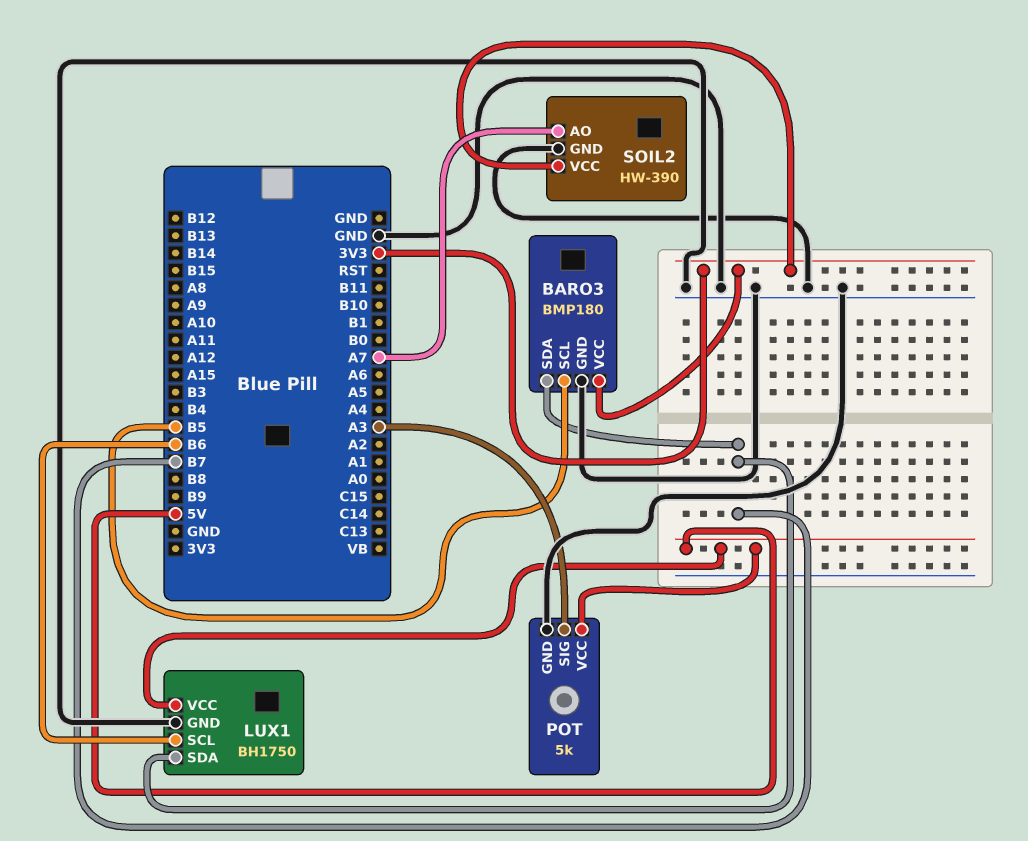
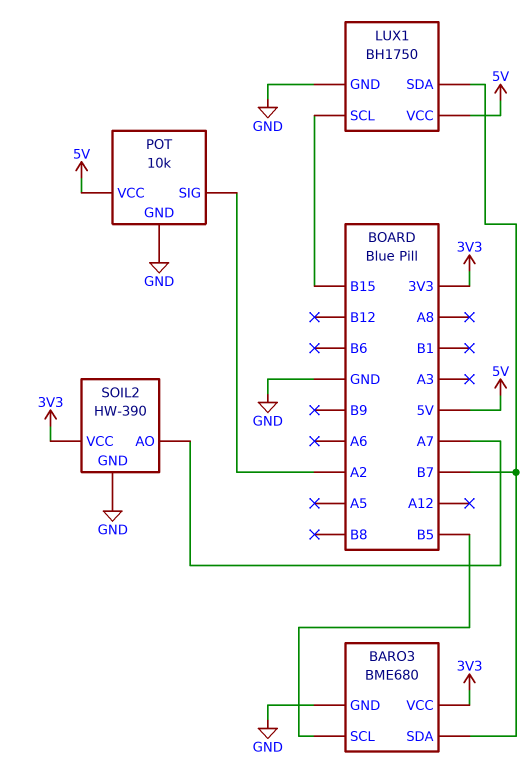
BARO3: BMP180 -> BME680
LUX1 pin SCL: B6 -> B15
POT: 5k -> 10k
POT pin SIG: A3 -> A2

